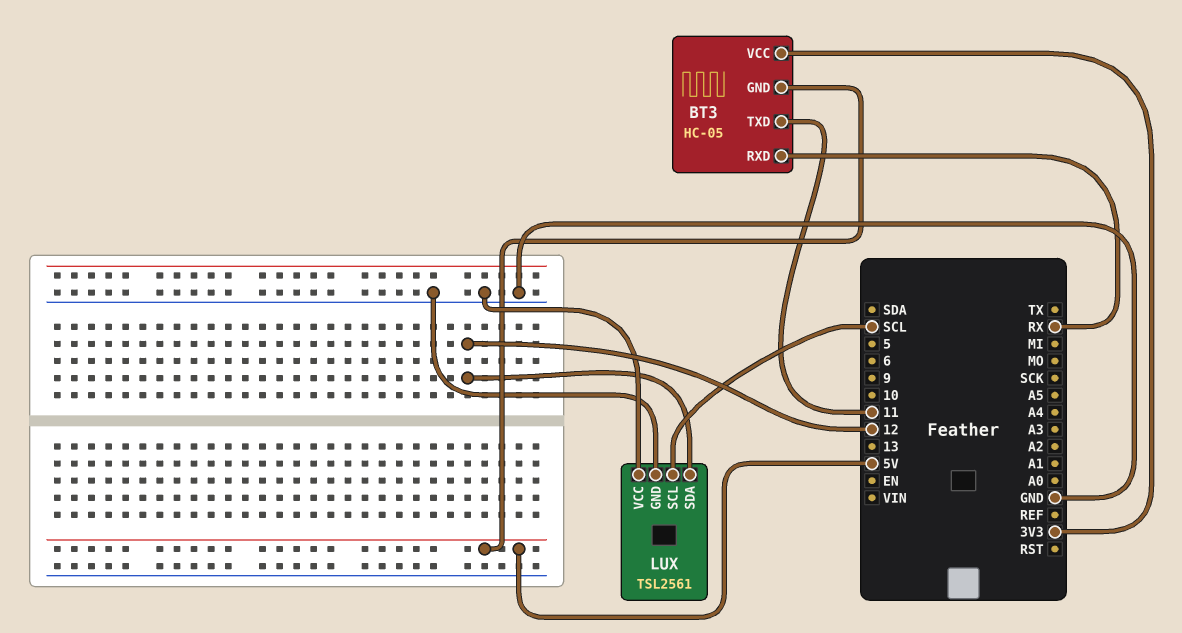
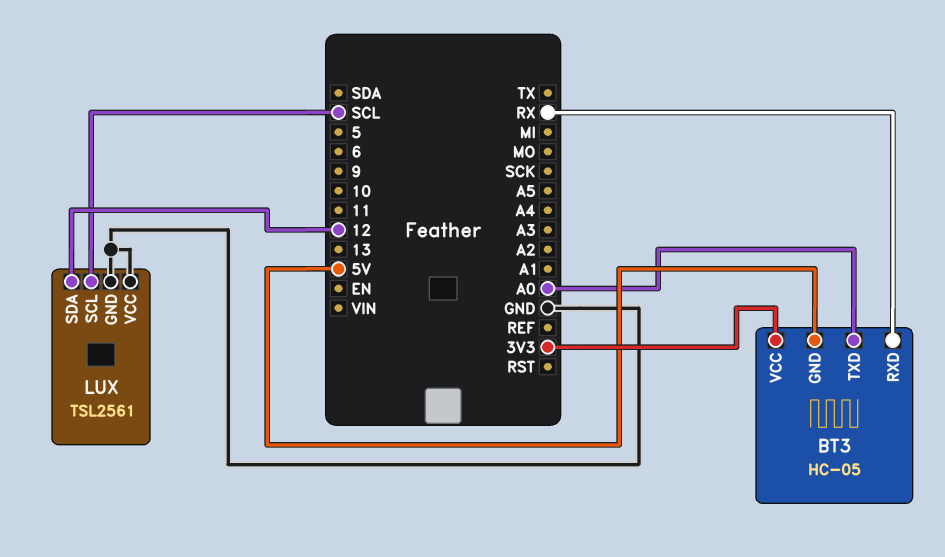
BT3 pin TXD: 11 -> A0

